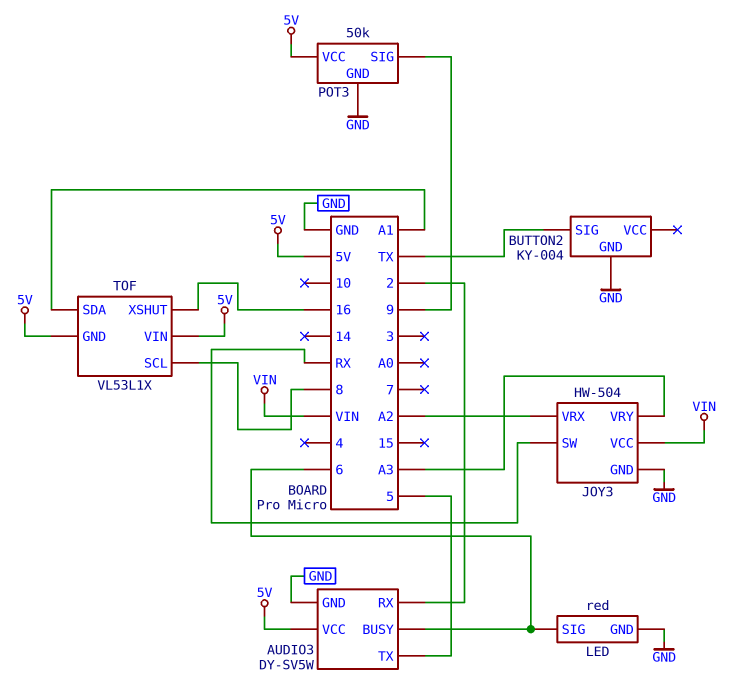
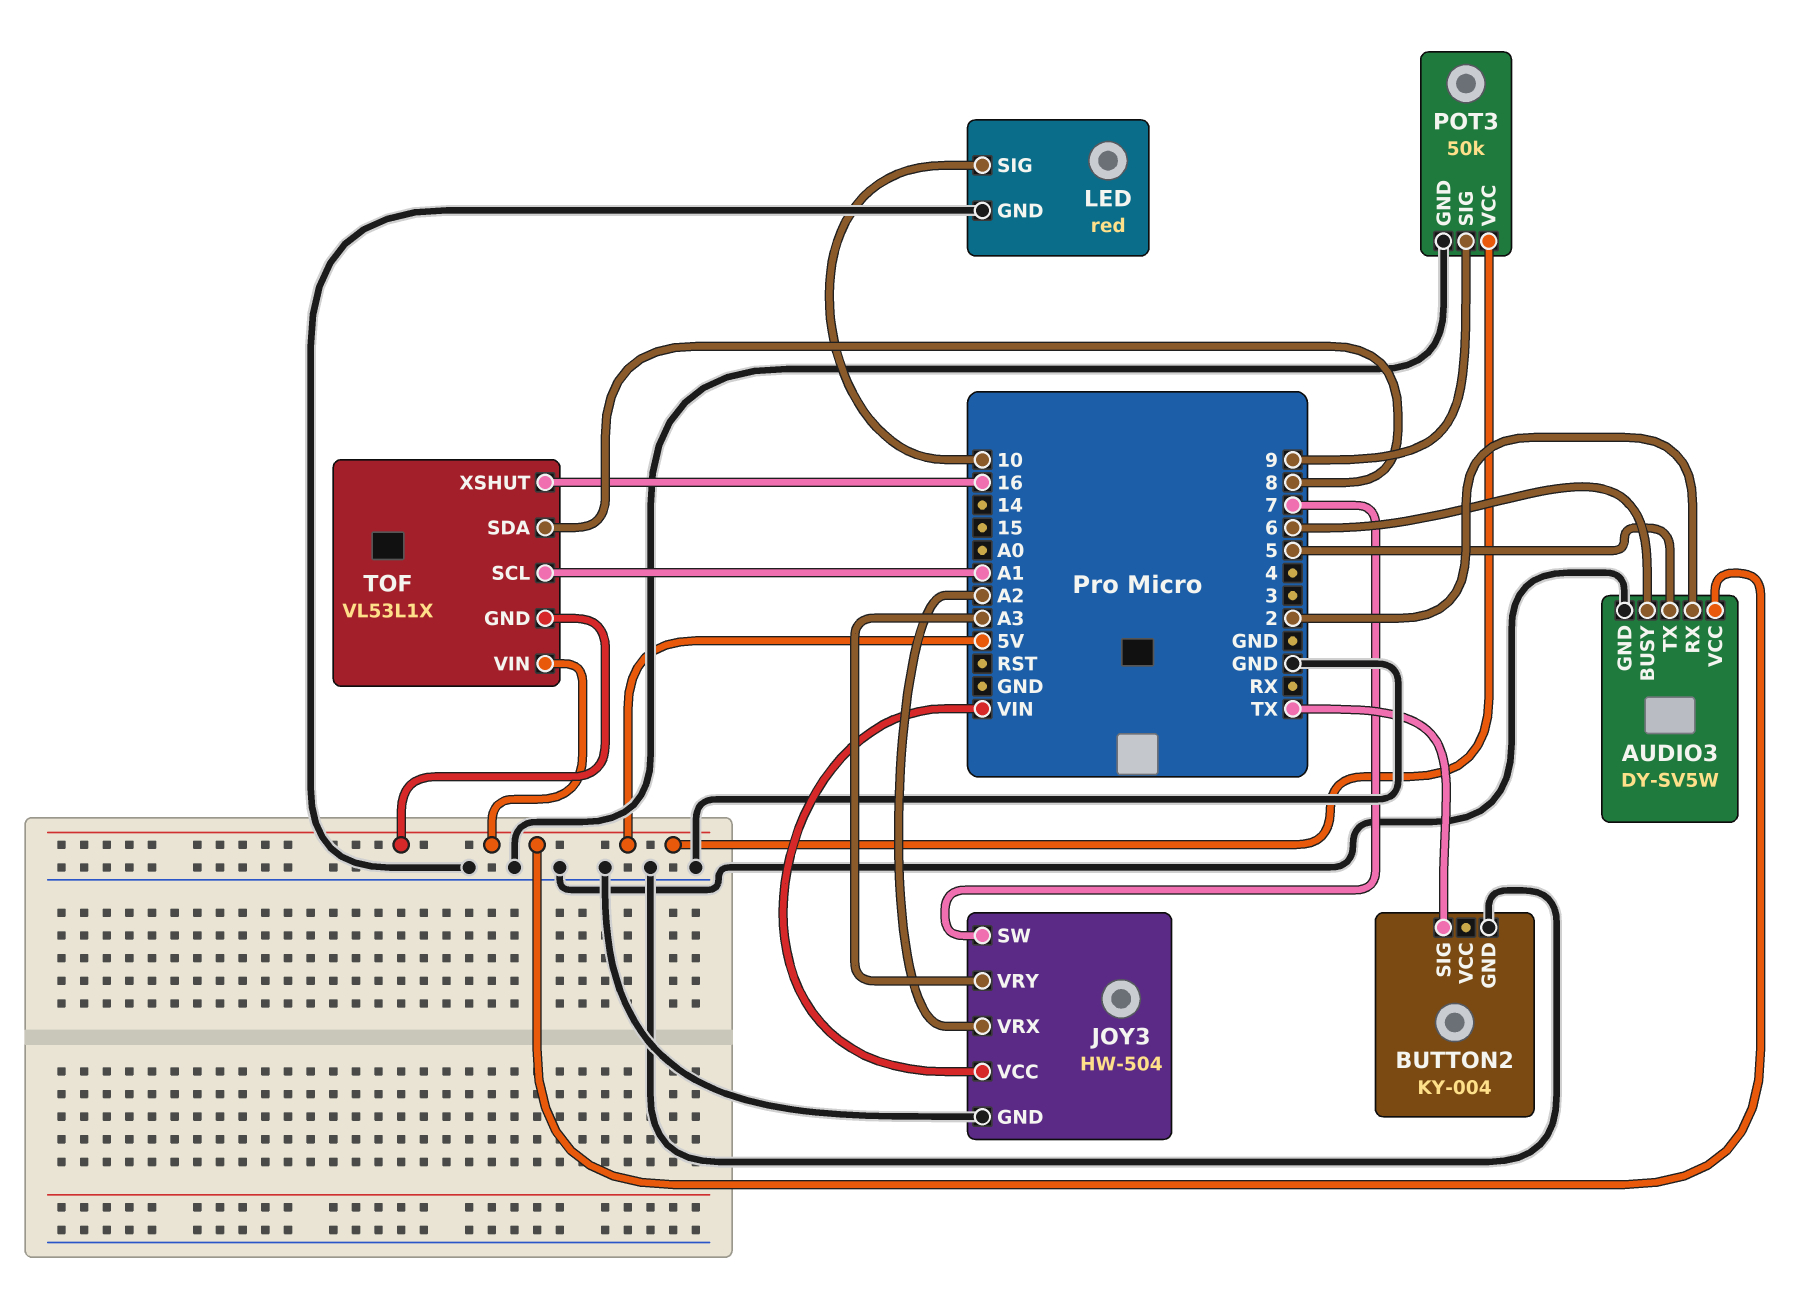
JOY3 pin SW: RX -> 7
LED pin SIG: 6 -> 10
TOF pin SCL: 8 -> A1
TOF pin SDA: A1 -> 8

